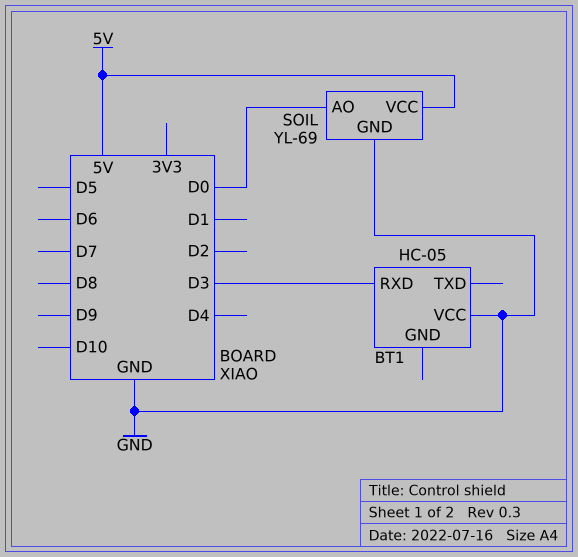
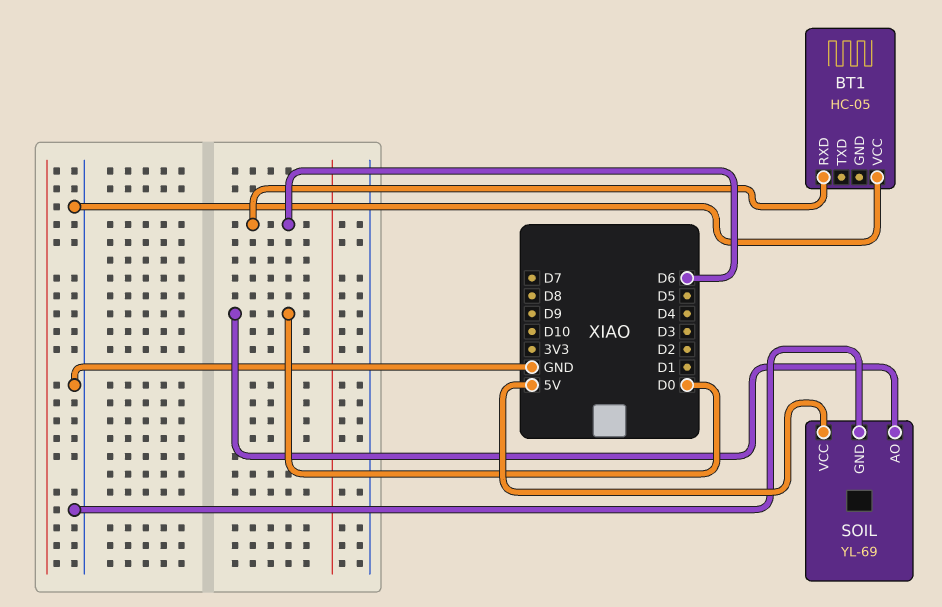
BT1 pin RXD: D3 -> D6

